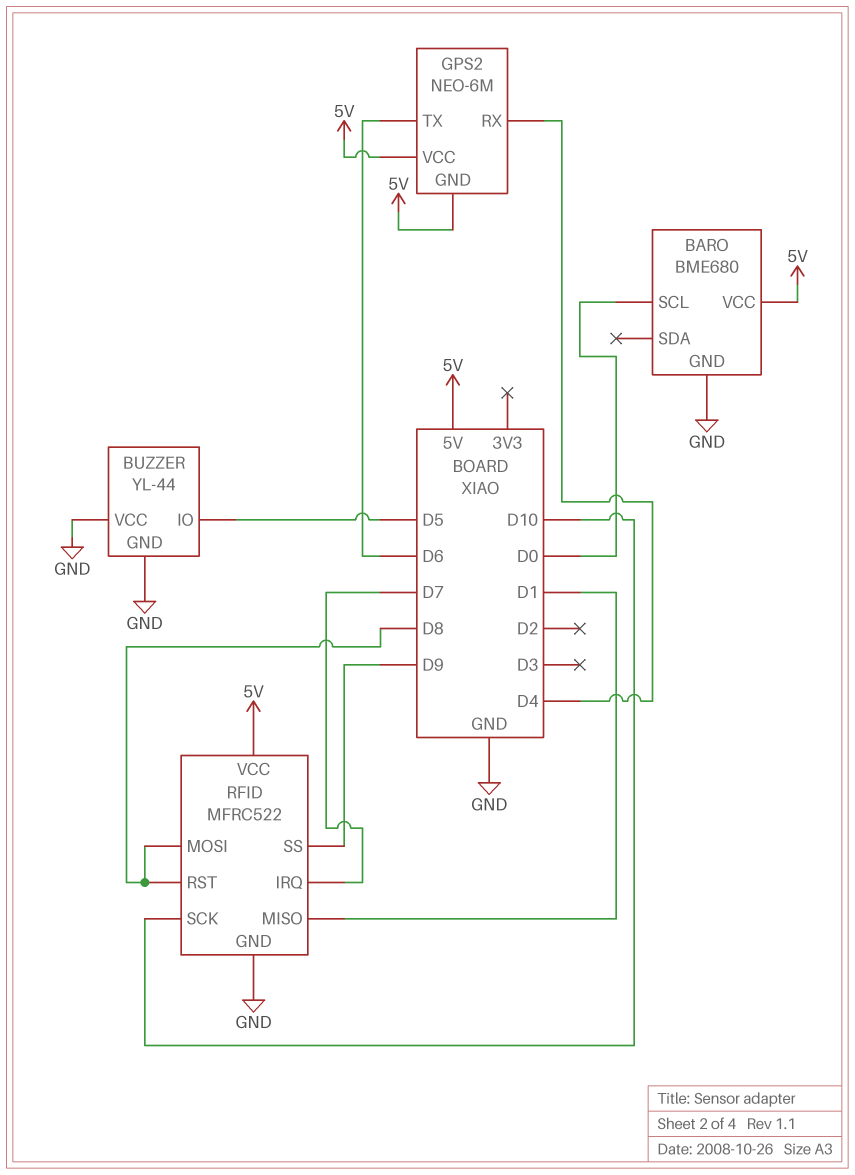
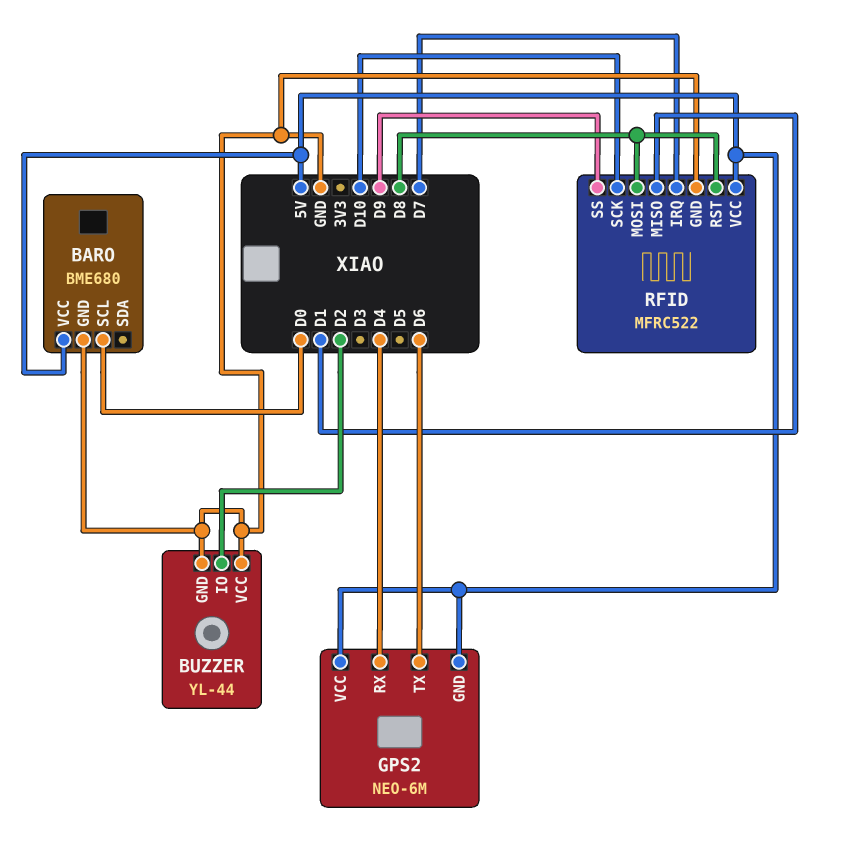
BUZZER pin IO: D5 -> D2

